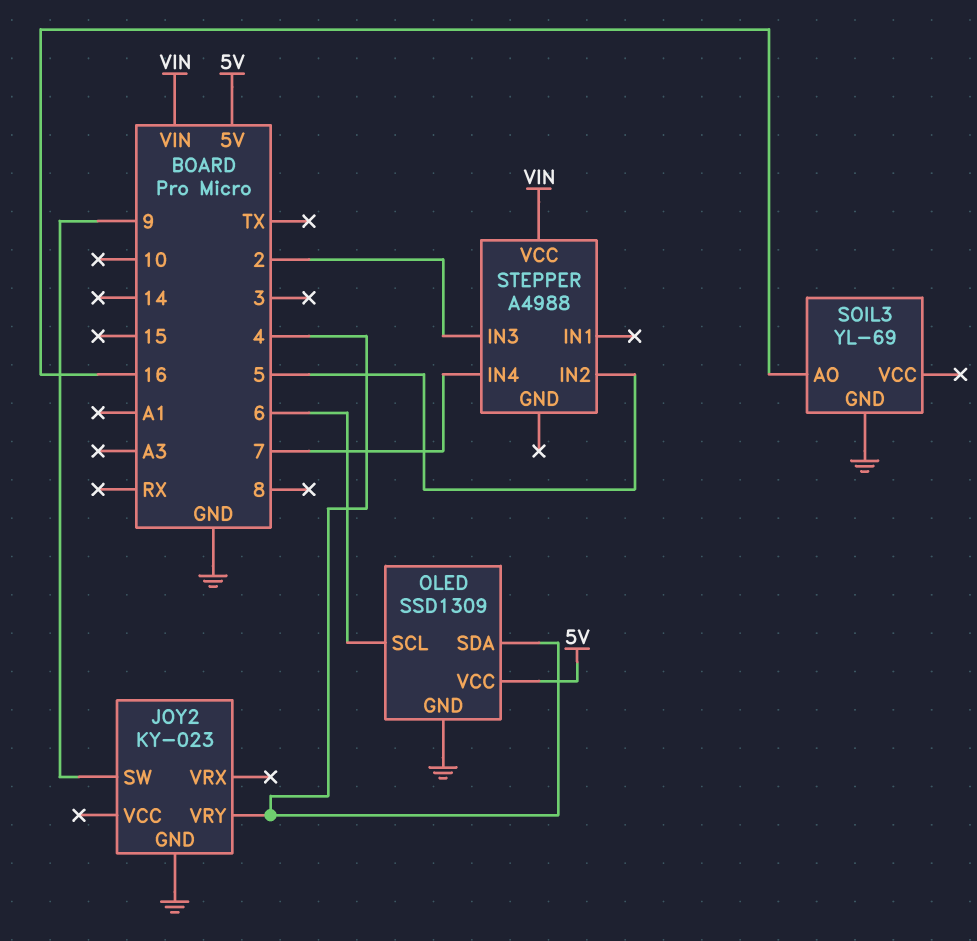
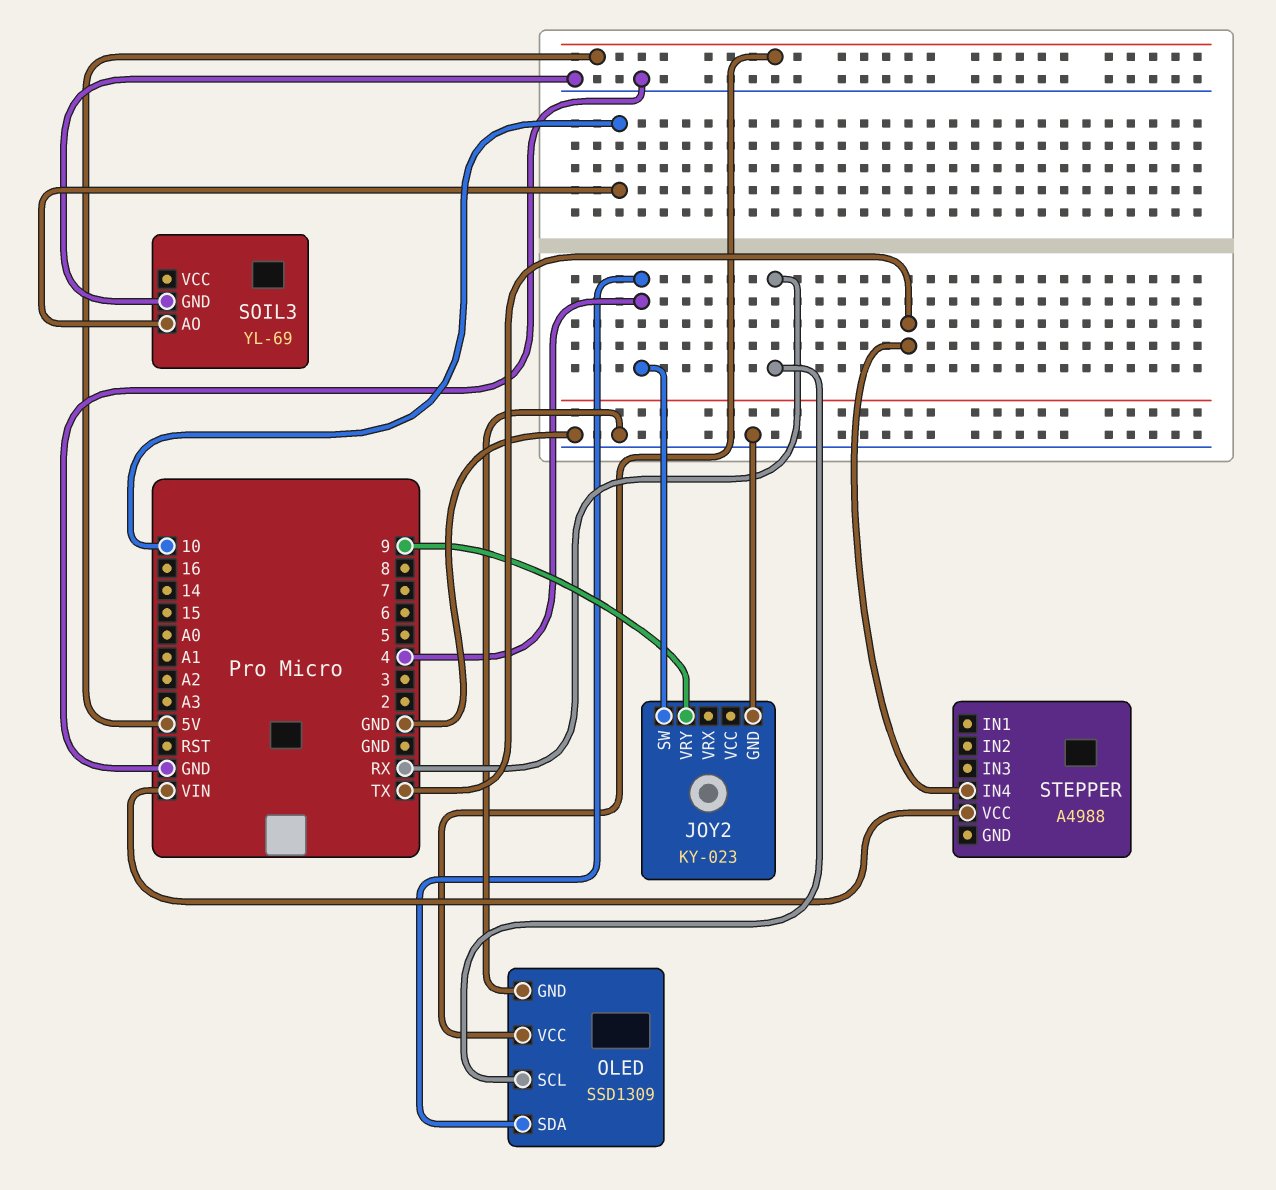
JOY2 pin SW: 9 -> 4
JOY2 pin VRY: 4 -> 9
OLED pin SCL: 6 -> RX
SOIL3 pin AO: 16 -> 10
STEPPER pin IN2: 5 -> none
STEPPER pin IN3: 2 -> none
STEPPER pin IN4: 7 -> TX

